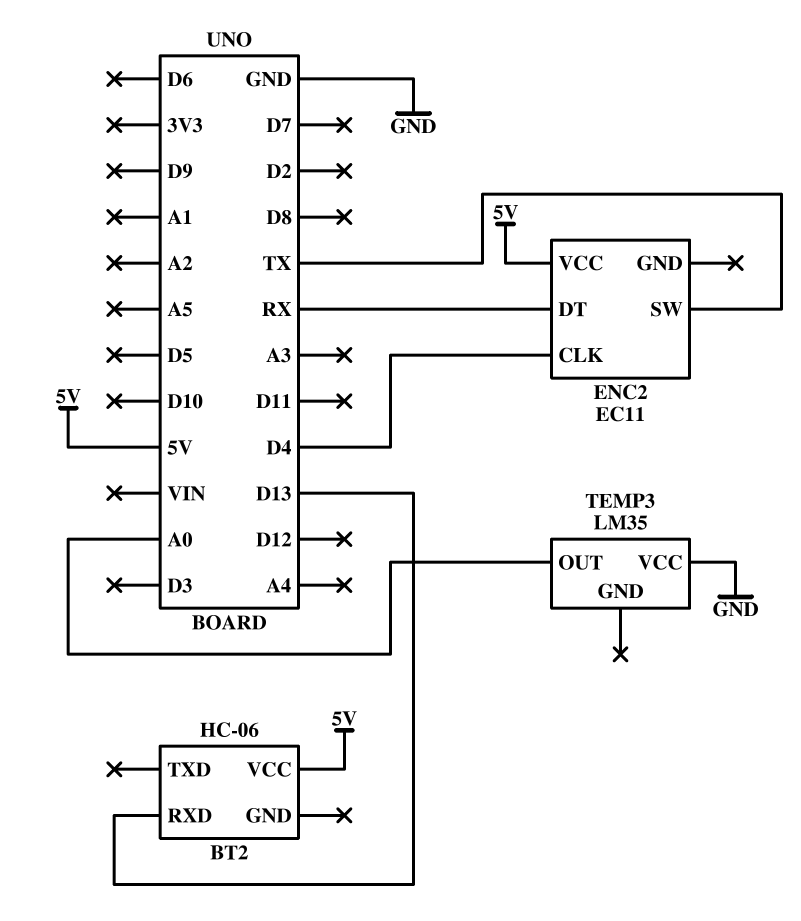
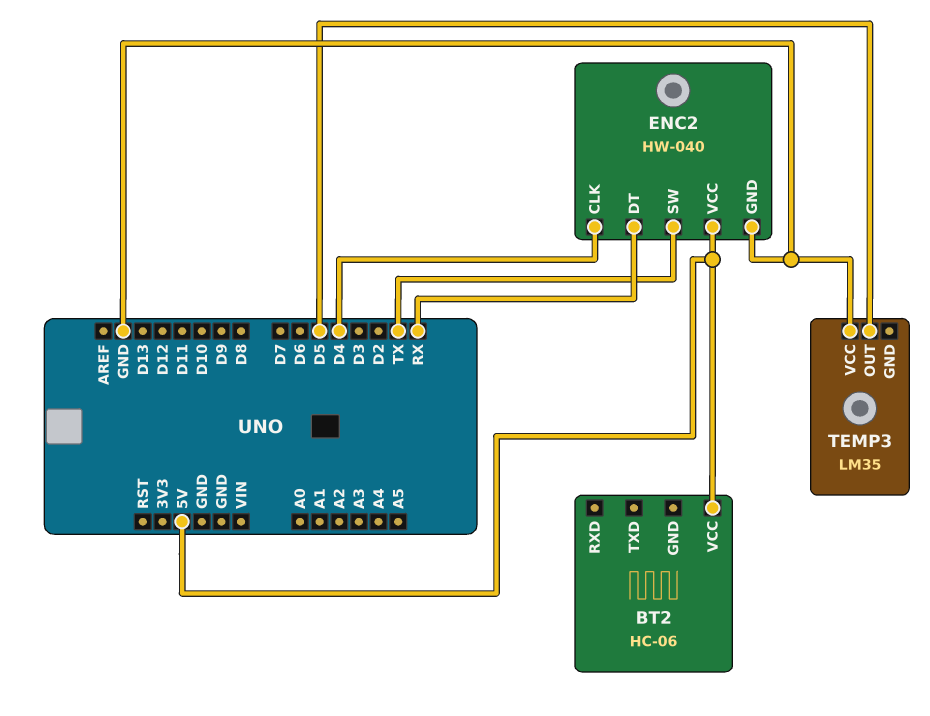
BT2 pin RXD: D13 -> none
ENC2: EC11 -> HW-040
ENC2 pin GND: none -> GND
TEMP3 pin OUT: A0 -> D5

